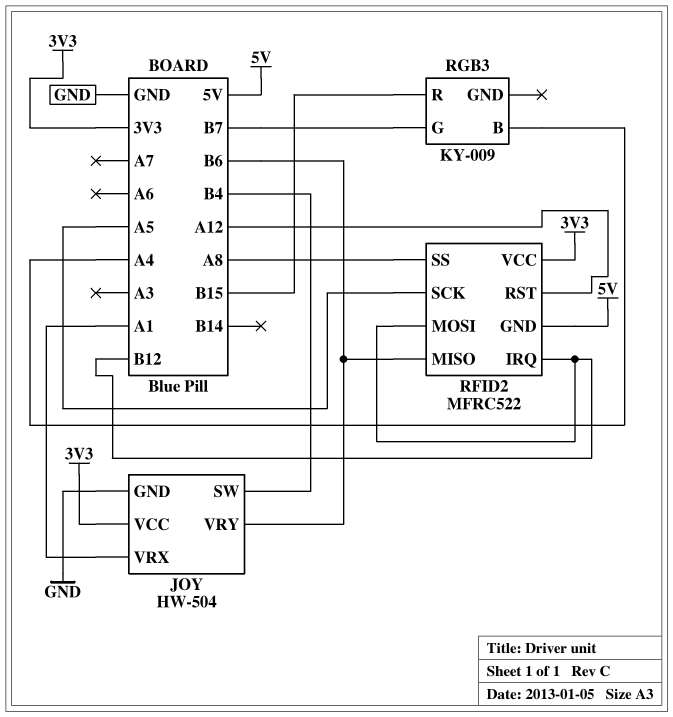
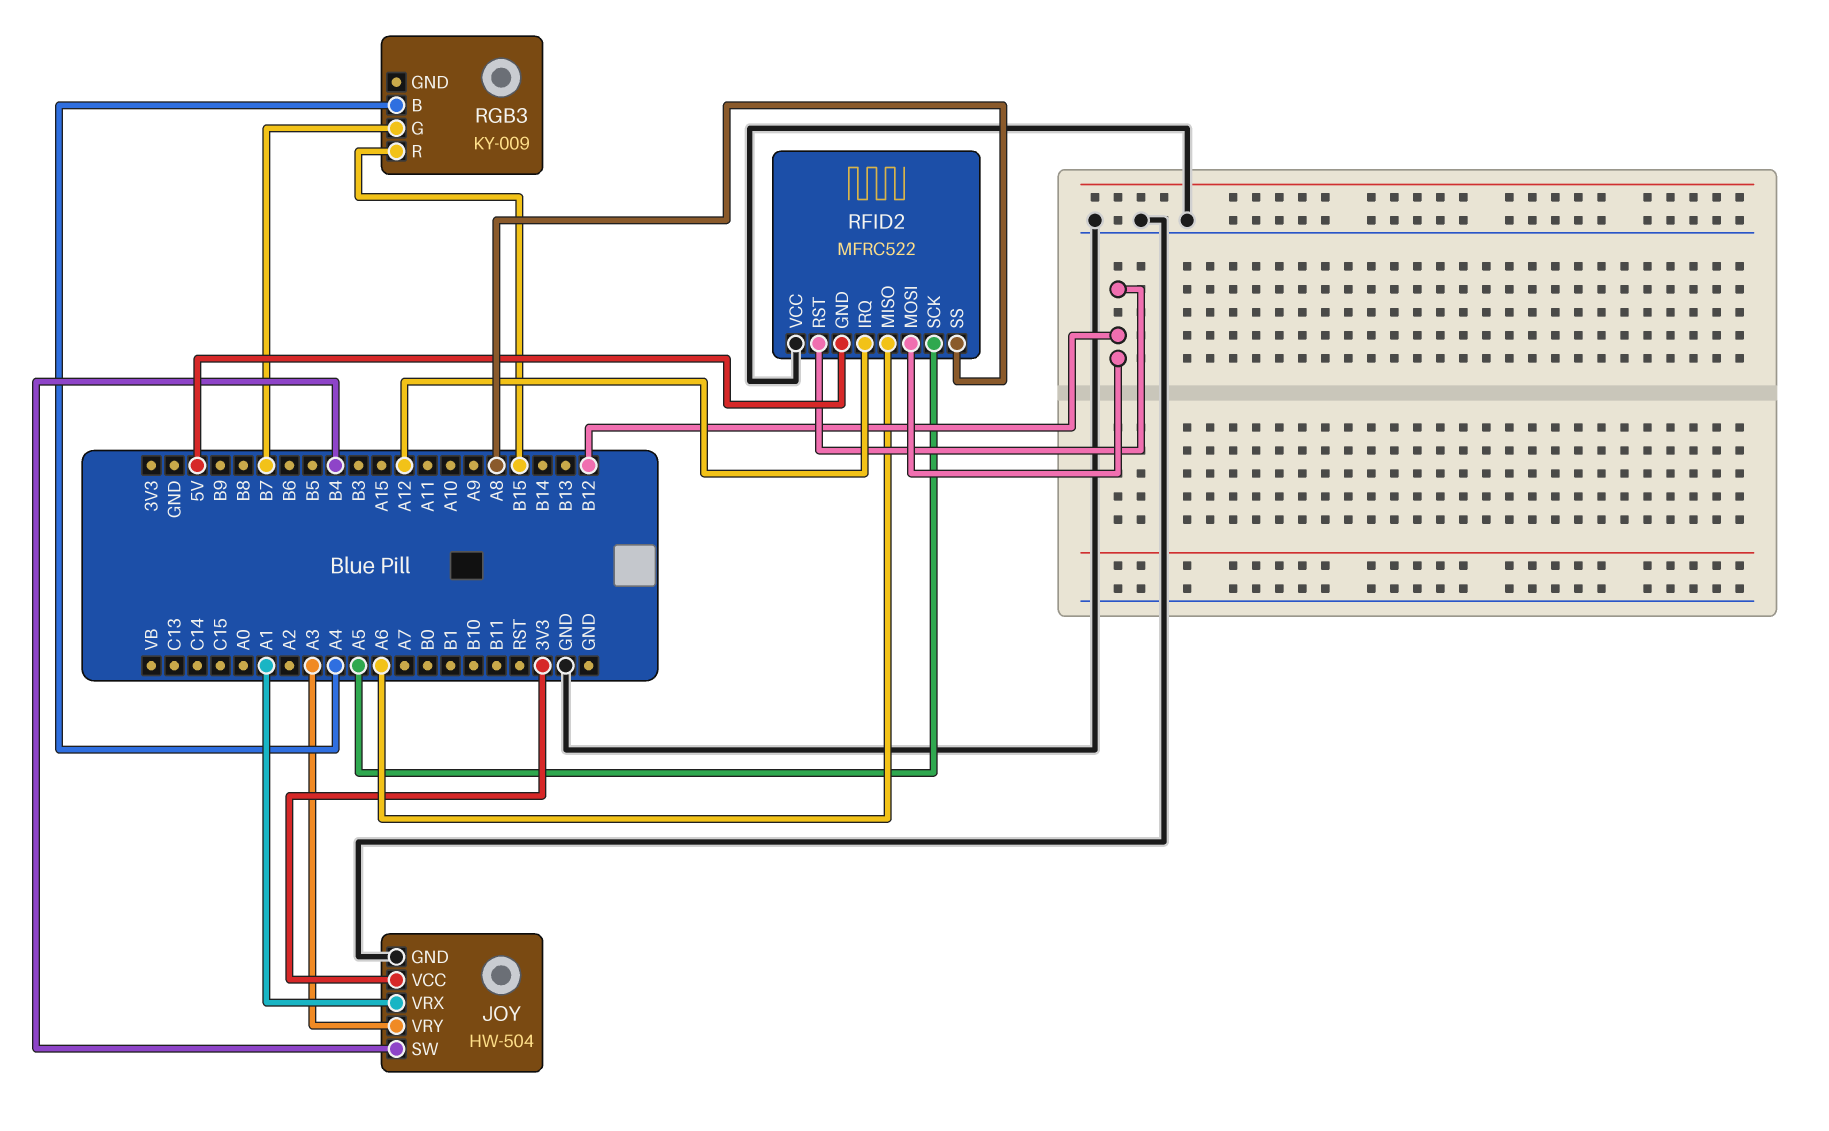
JOY pin VRY: B6 -> A3
RFID2 pin IRQ: B12 -> A12
RFID2 pin MISO: B6 -> A6
RFID2 pin RST: A12 -> B12
RFID2 pin VCC: 3V3 -> GND

